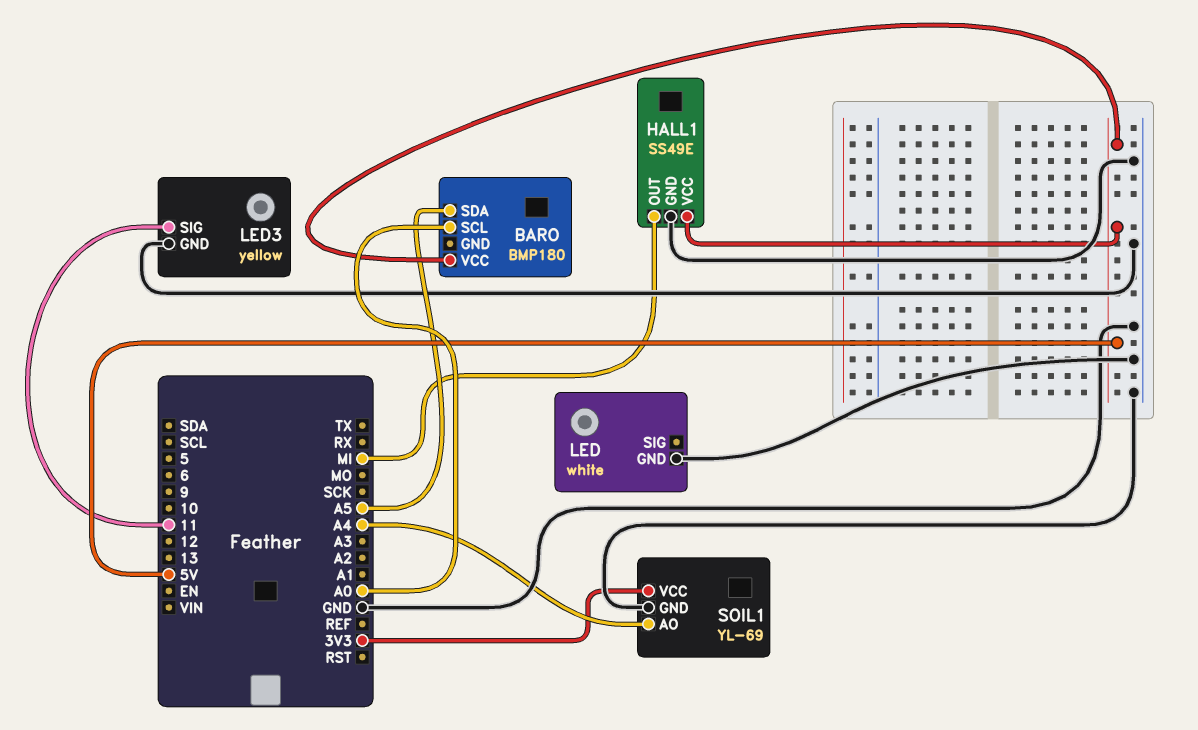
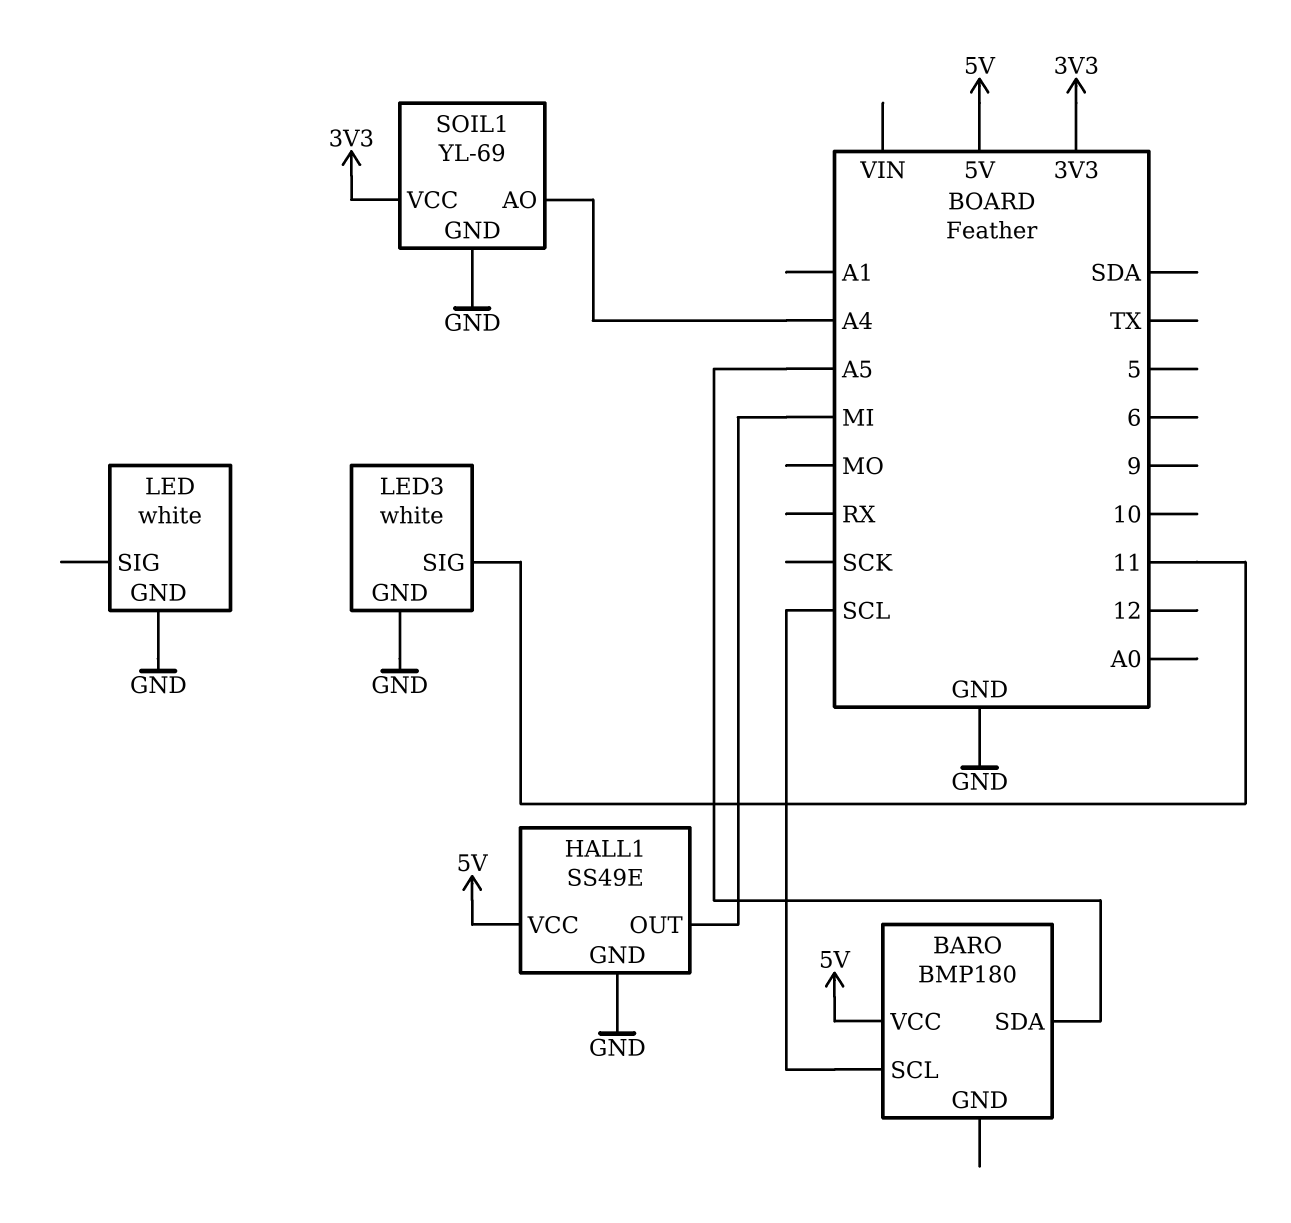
BARO pin SCL: A0 -> SCL
LED3: yellow -> white

